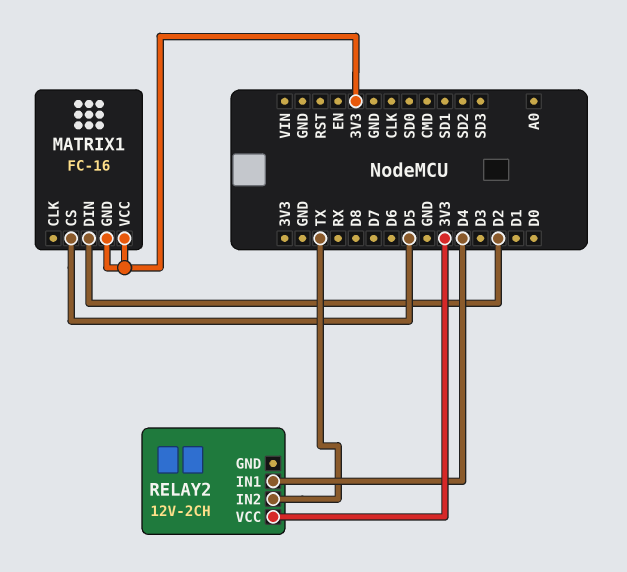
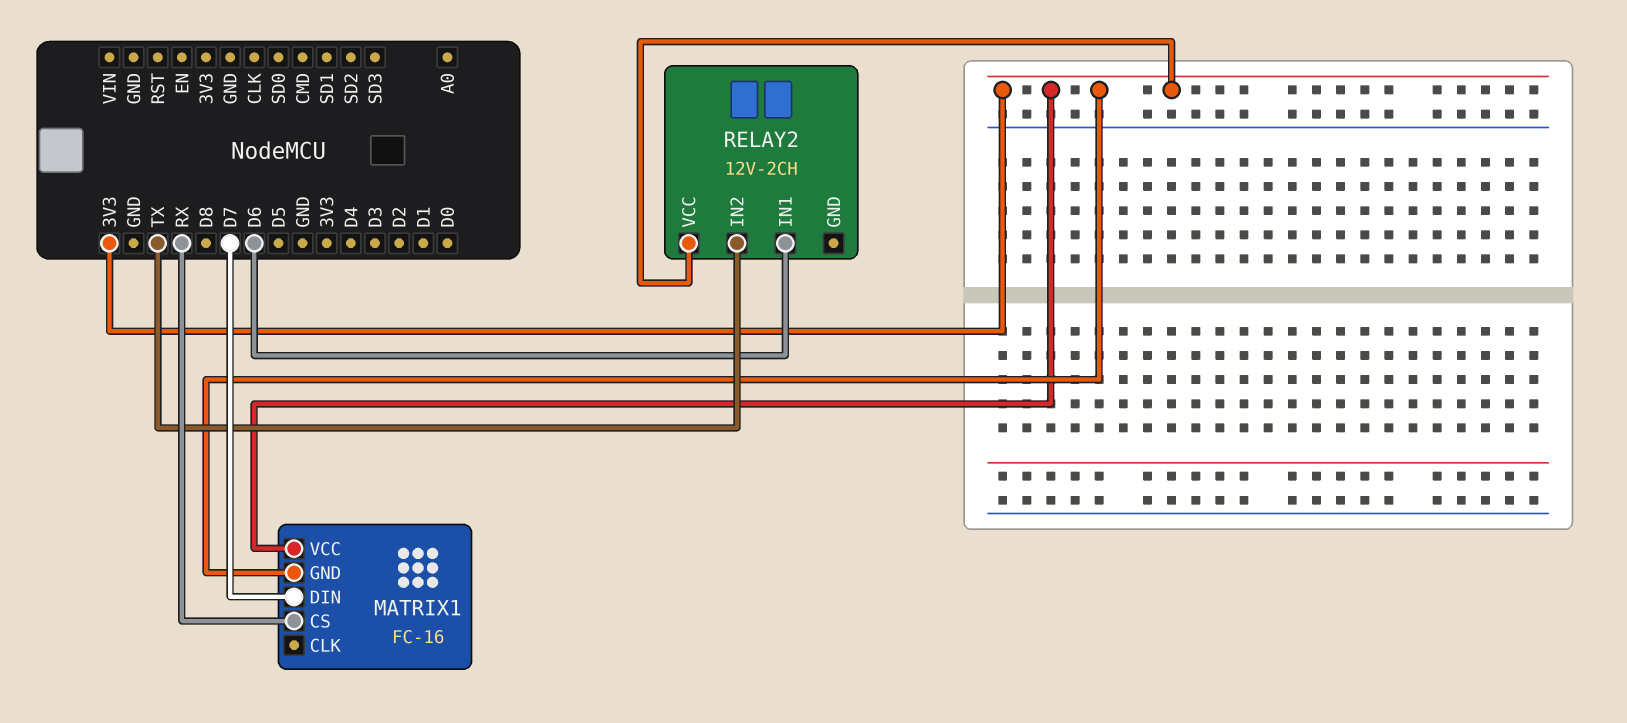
MATRIX1 pin CS: D5 -> RX
MATRIX1 pin DIN: D2 -> D7
RELAY2 pin IN1: D4 -> D6

